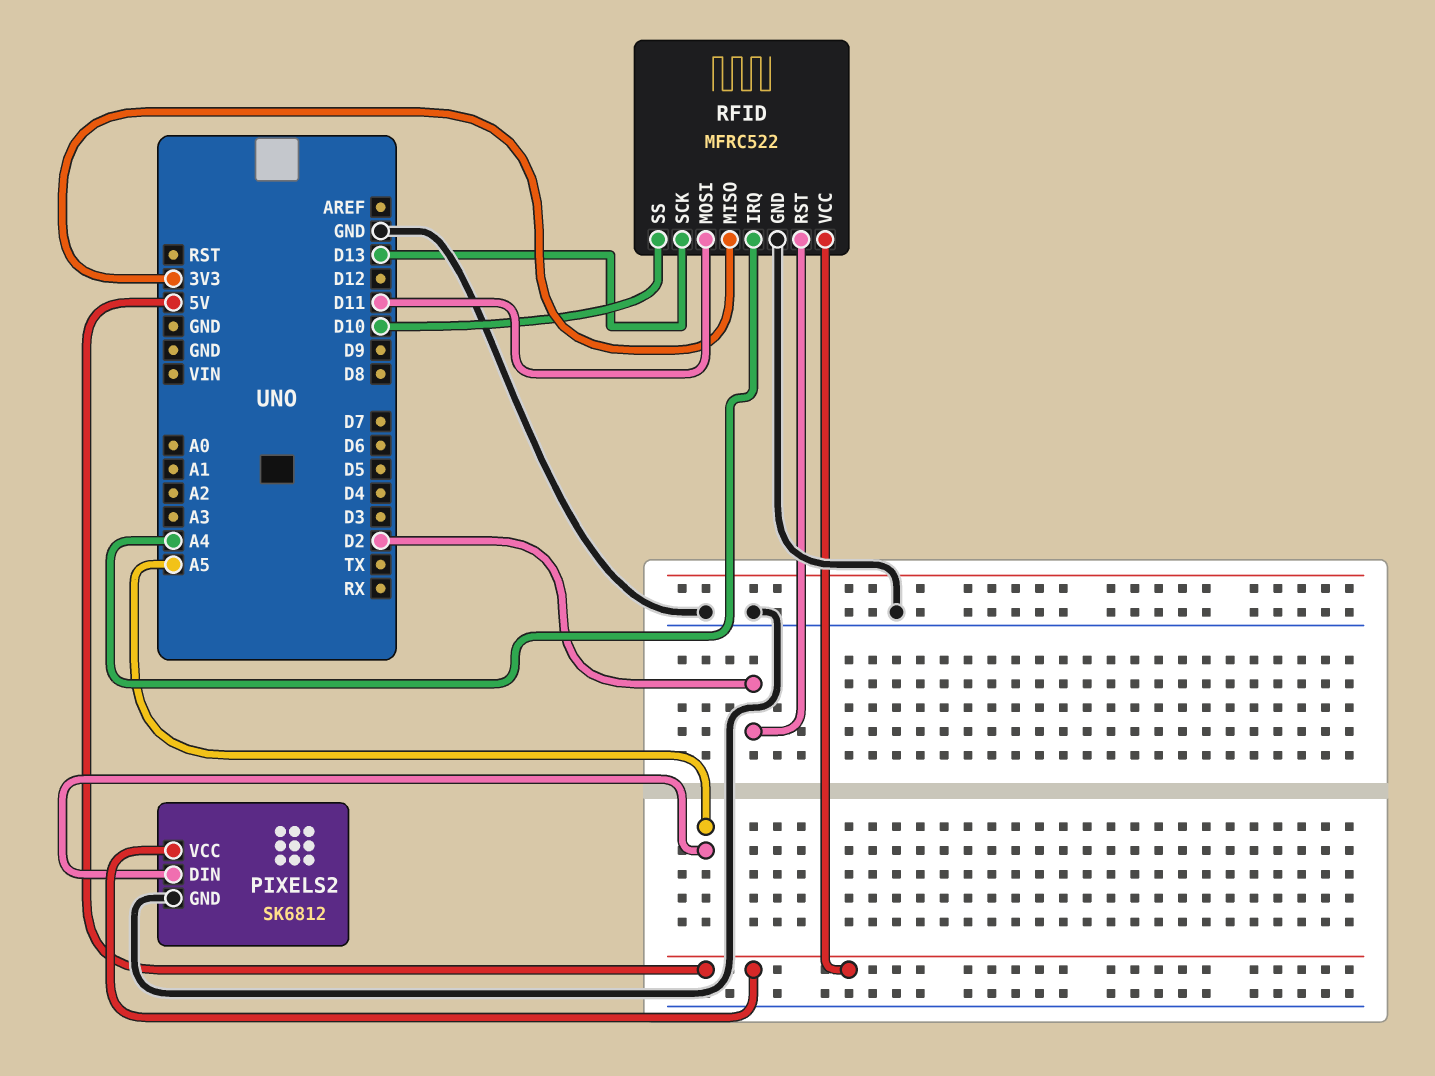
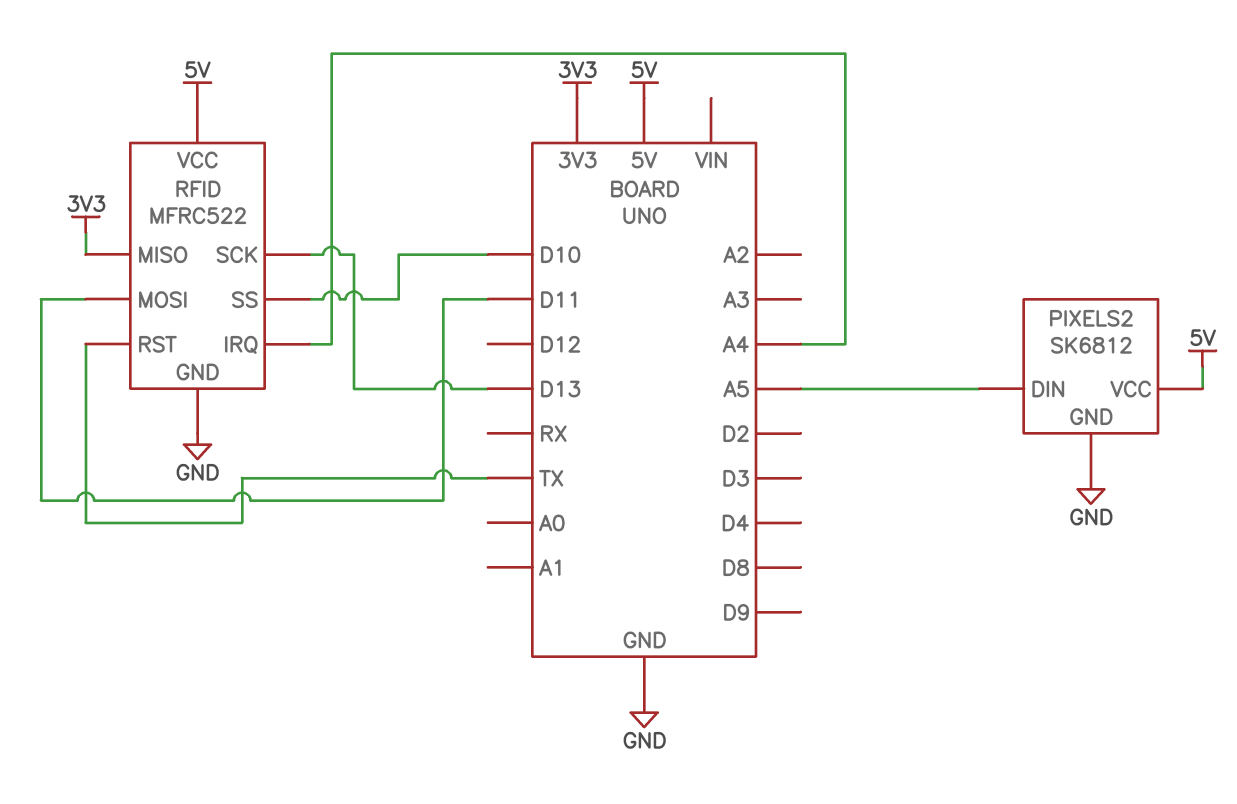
RFID pin RST: D2 -> TX

